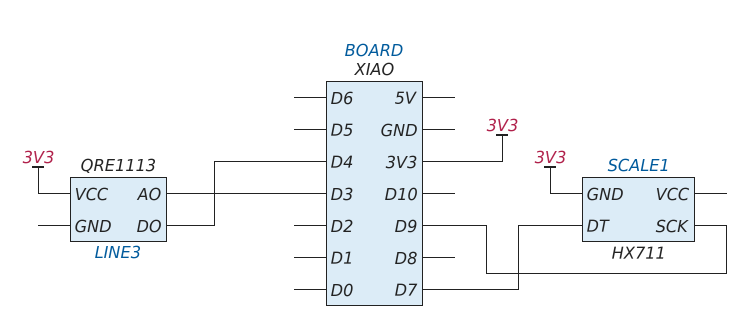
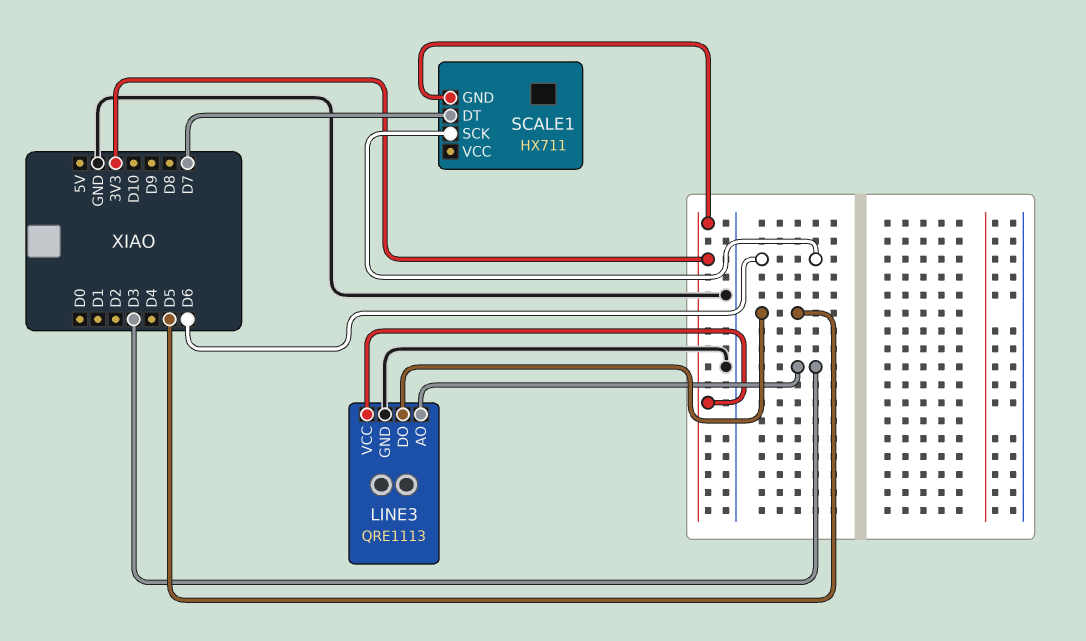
LINE3 pin DO: D4 -> D5
LINE3 pin GND: none -> GND
SCALE1 pin SCK: D9 -> D6

